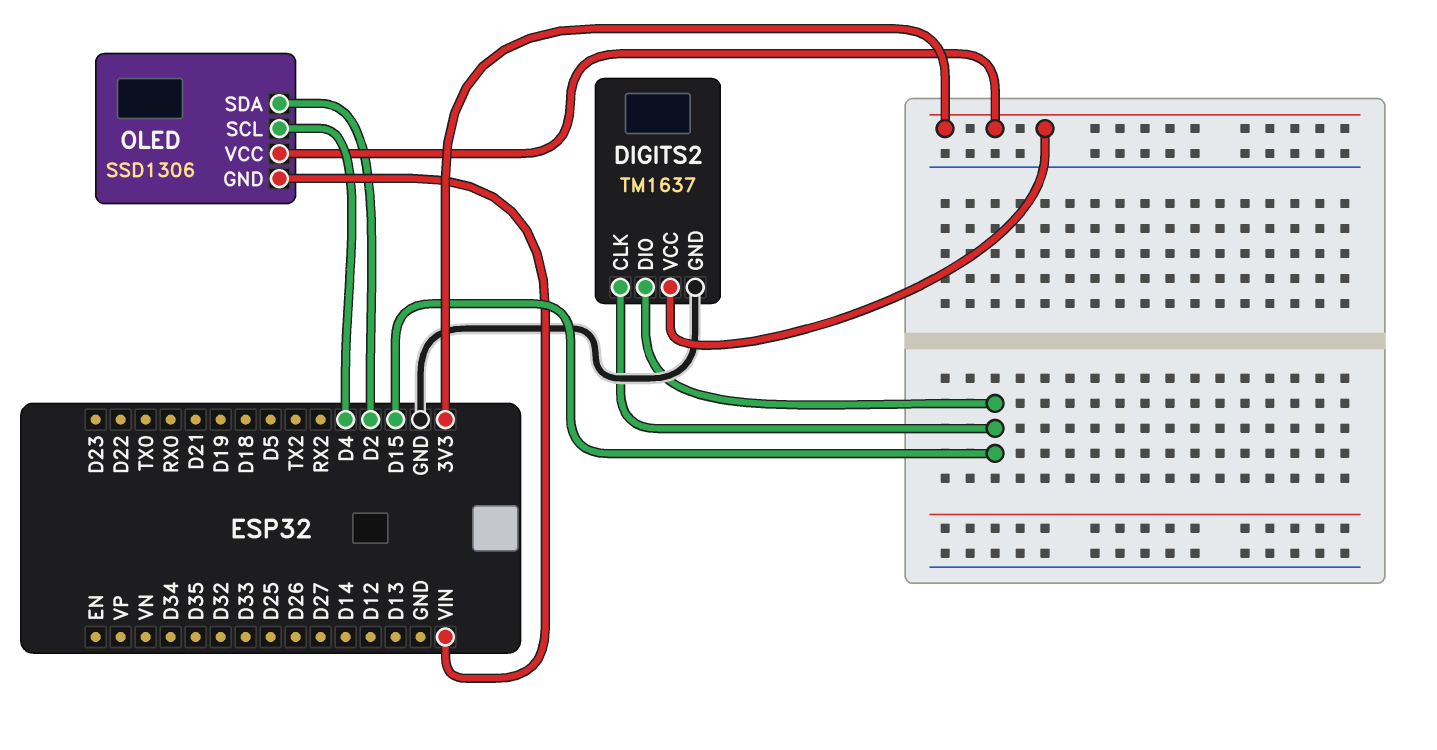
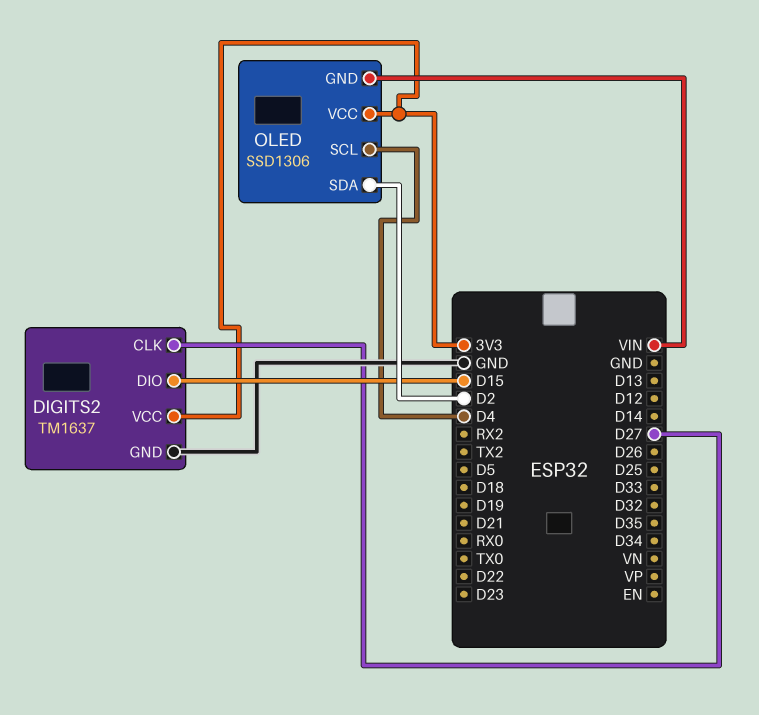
DIGITS2 pin CLK: D15 -> D27

